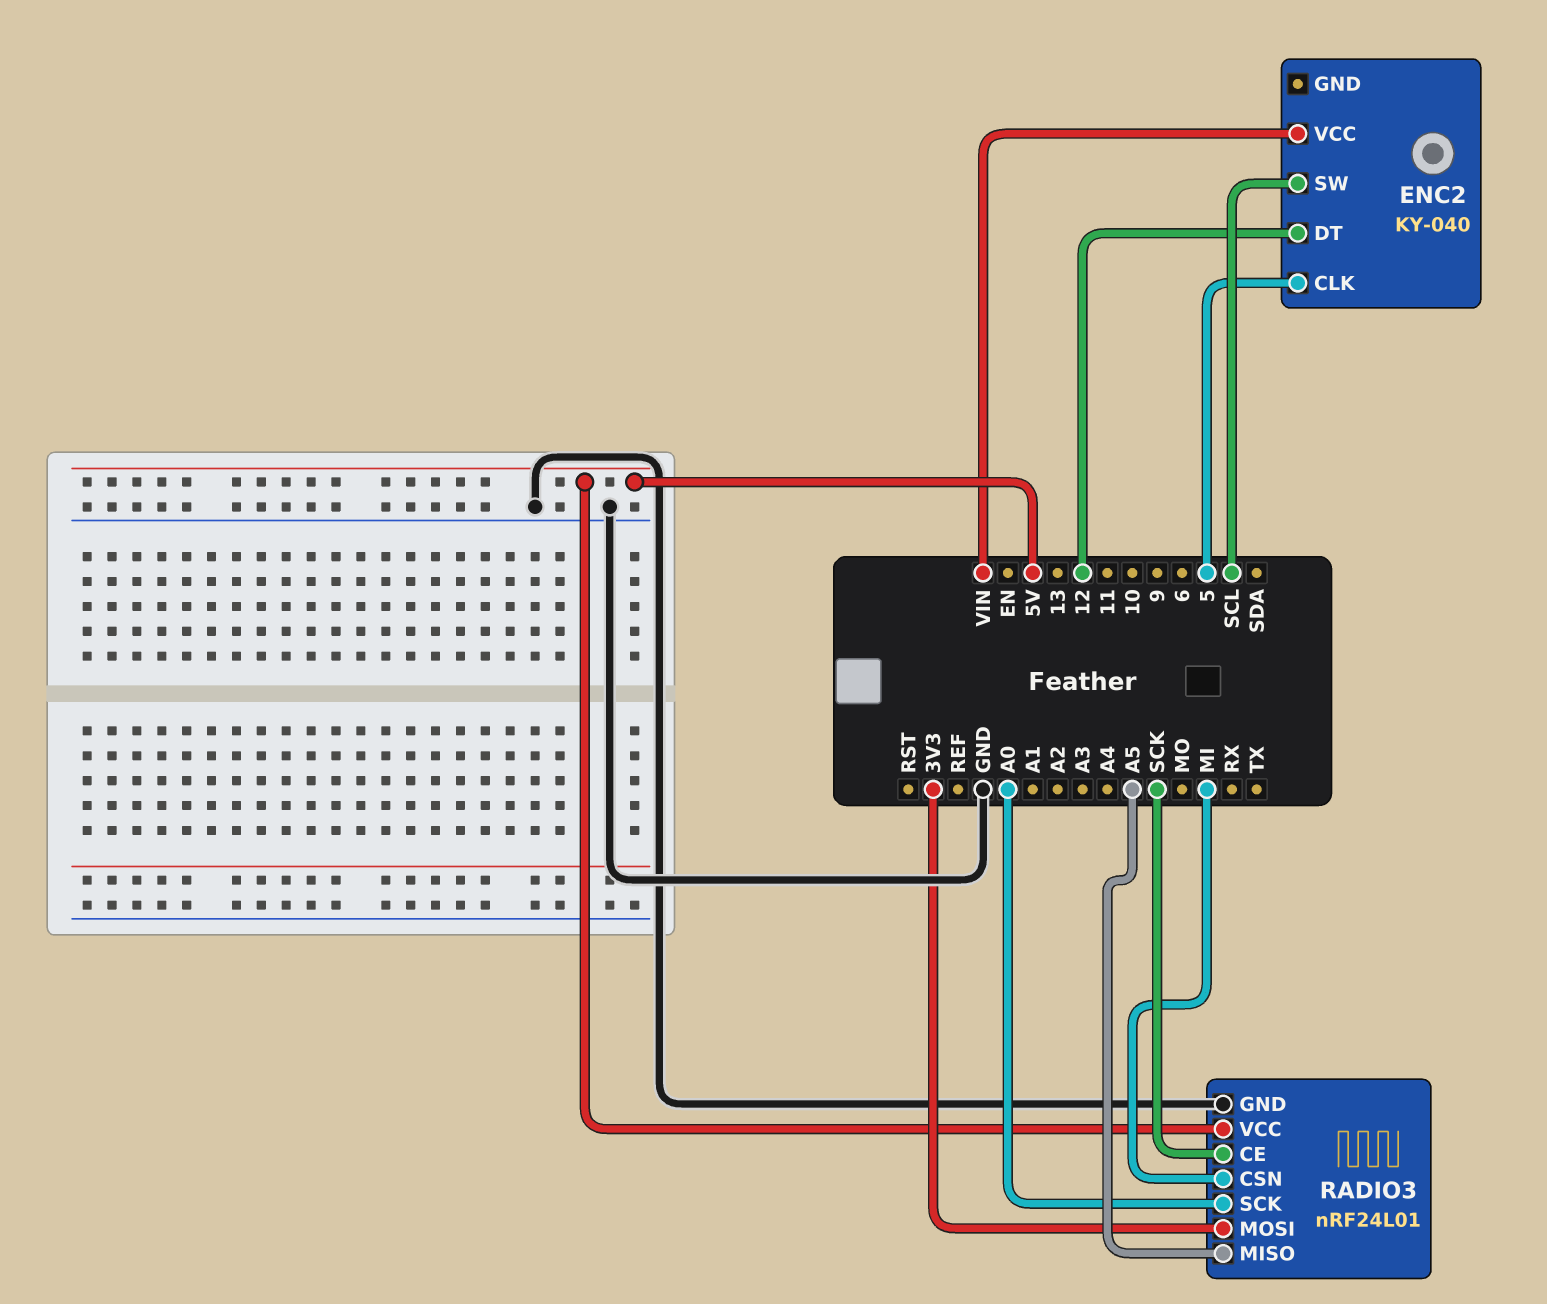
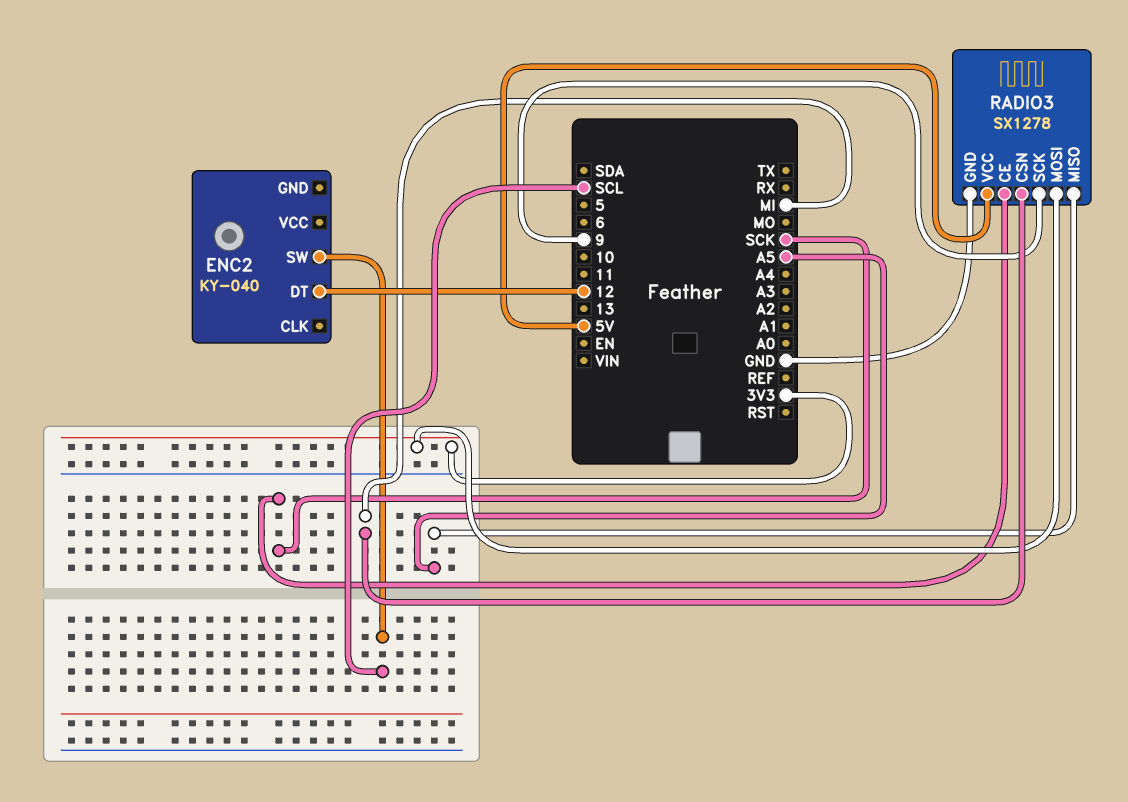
ENC2 pin CLK: 5 -> none
ENC2 pin VCC: VIN -> none
RADIO3: nRF24L01 -> SX1278
RADIO3 pin SCK: A0 -> 9

